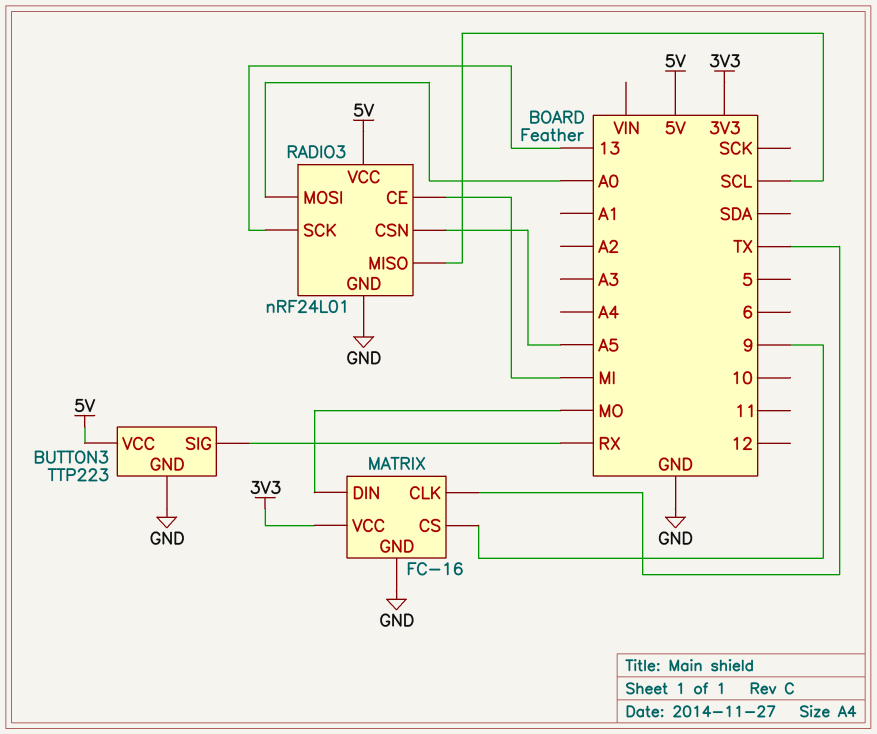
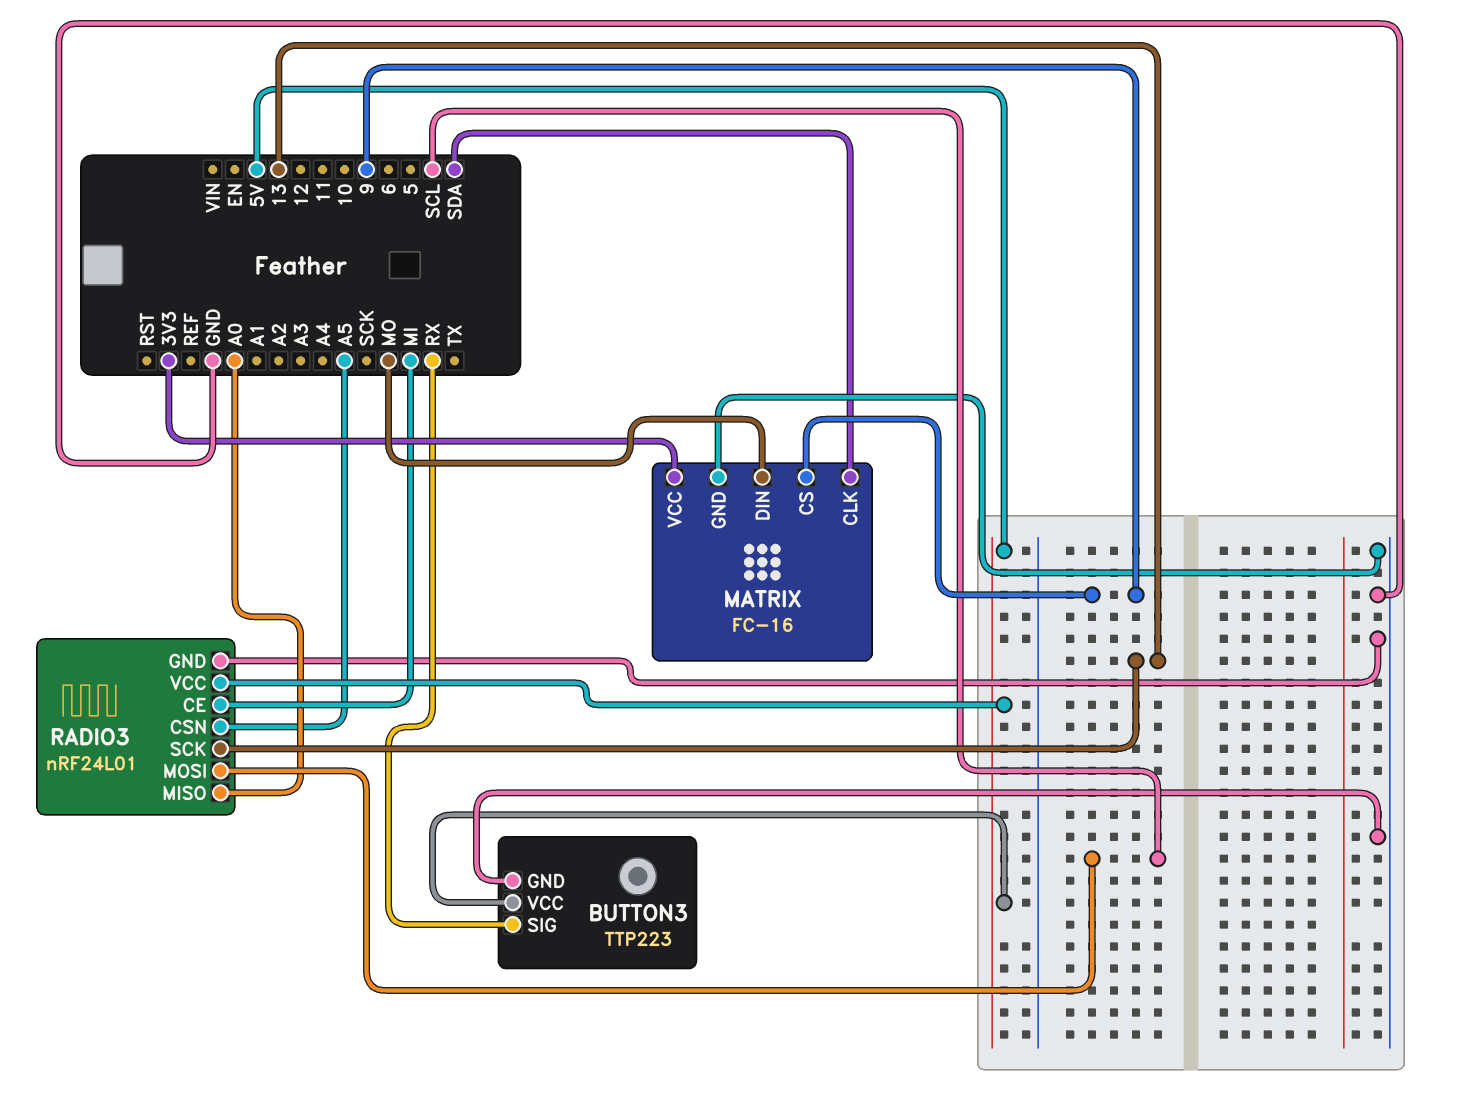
MATRIX pin CLK: TX -> SDA
RADIO3 pin MISO: SCL -> A0
RADIO3 pin MOSI: A0 -> SCL

